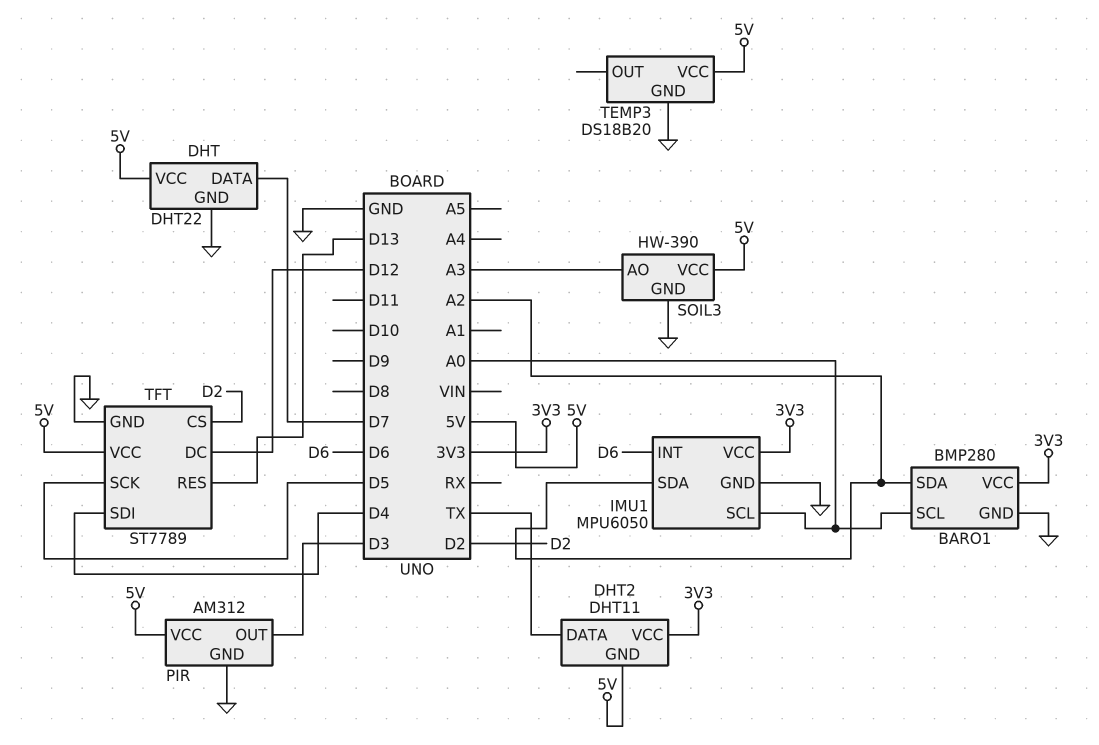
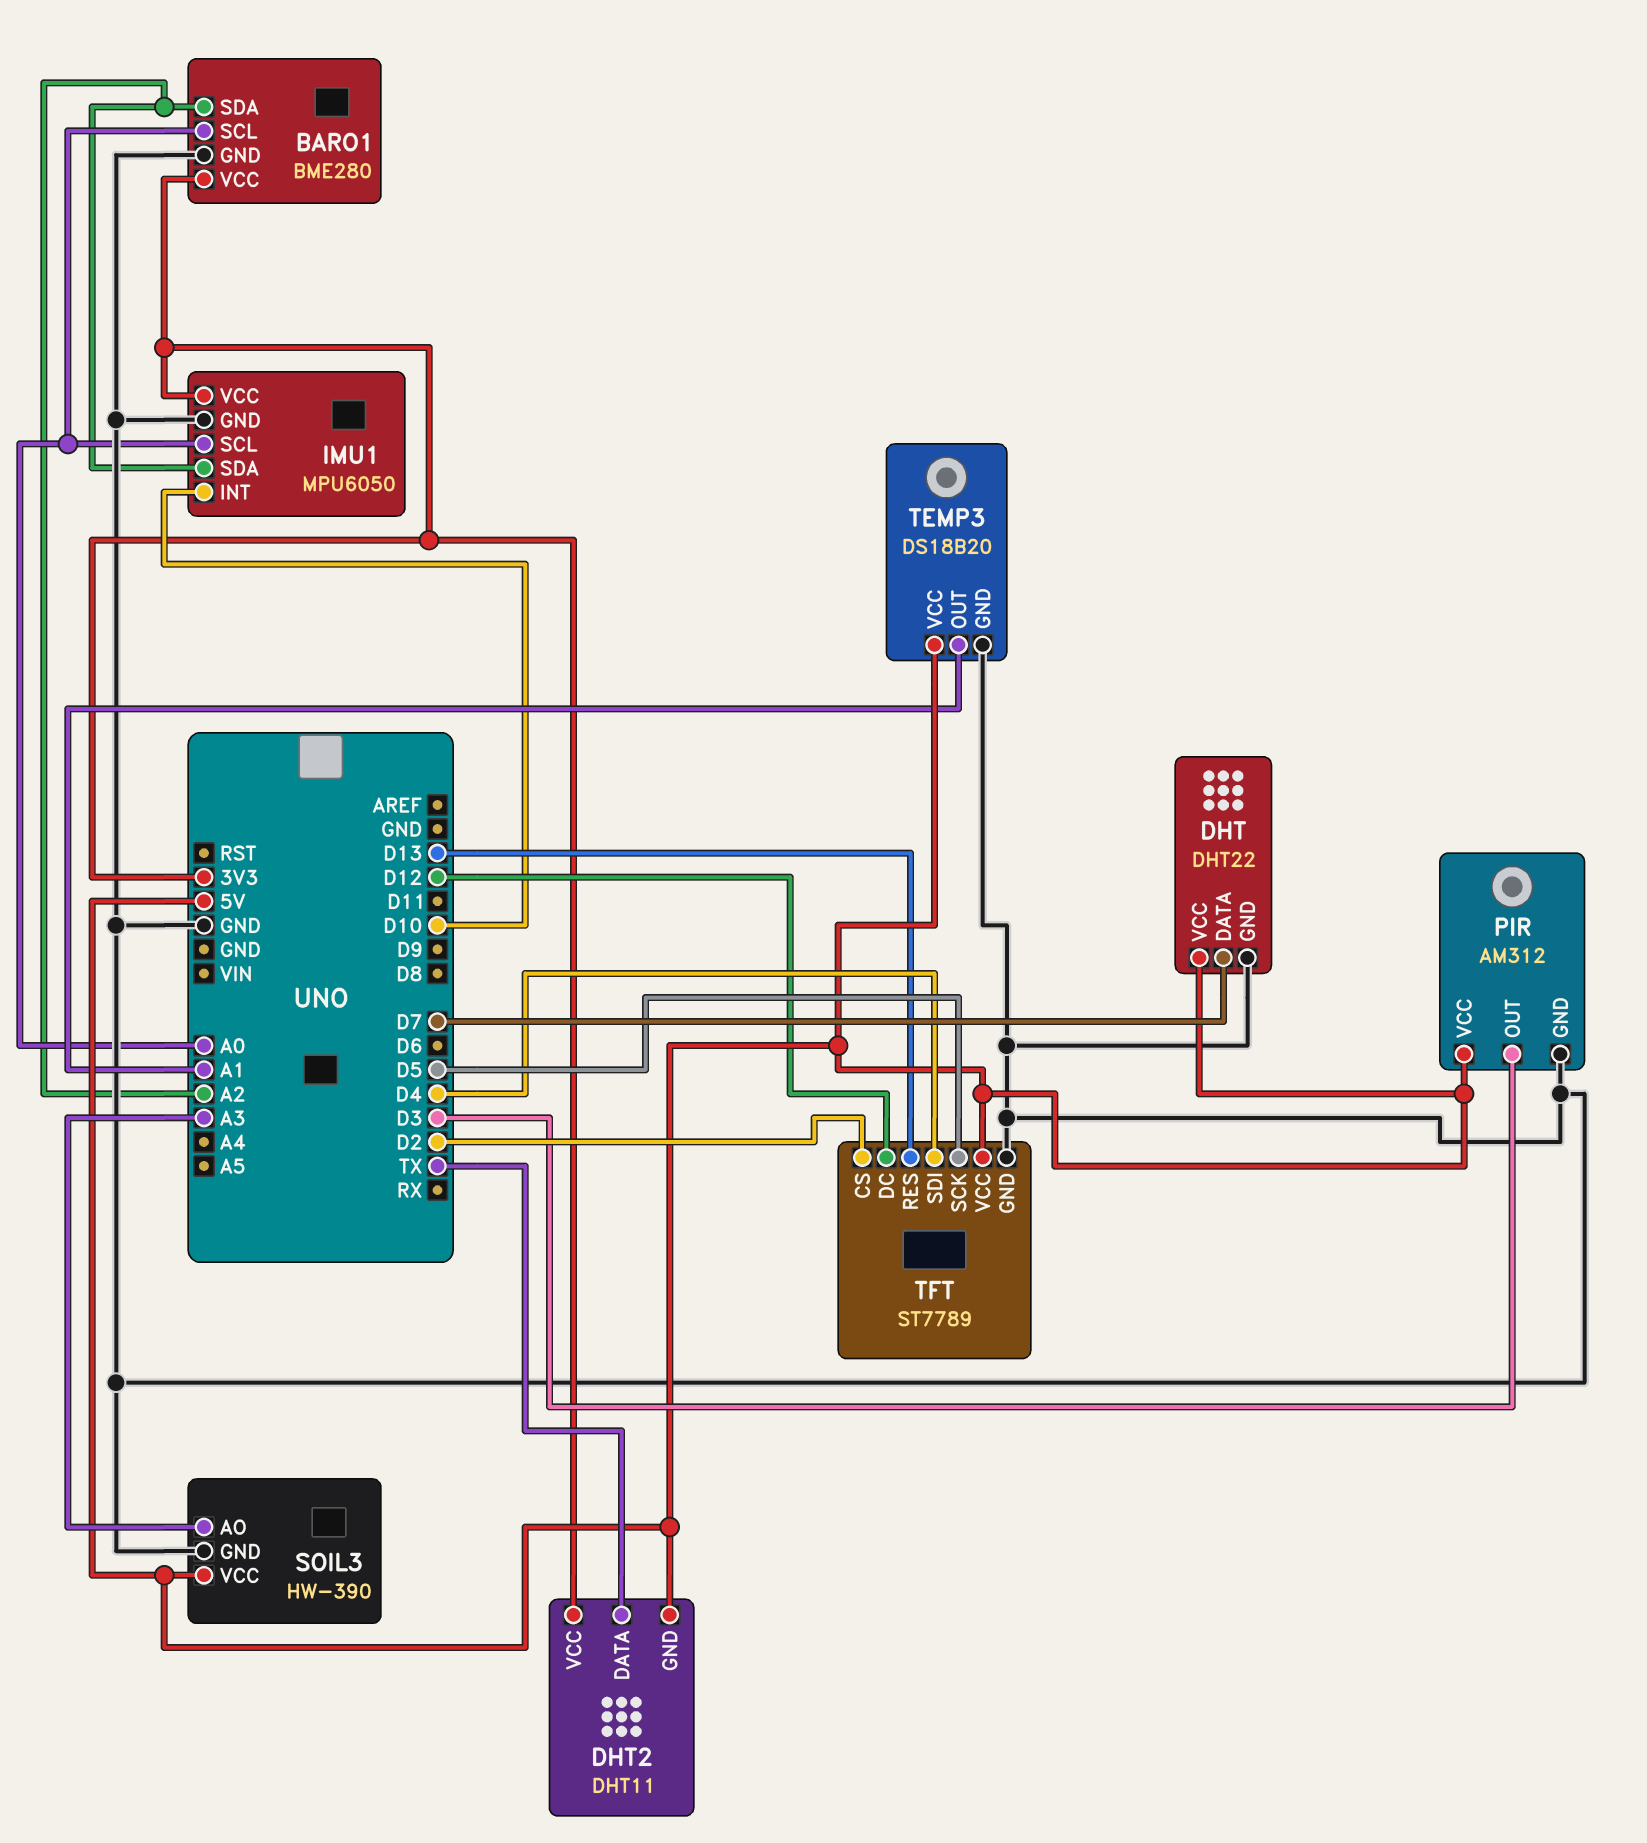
BARO1: BMP280 -> BME280
IMU1 pin INT: D6 -> D10
TEMP3 pin OUT: none -> A1

